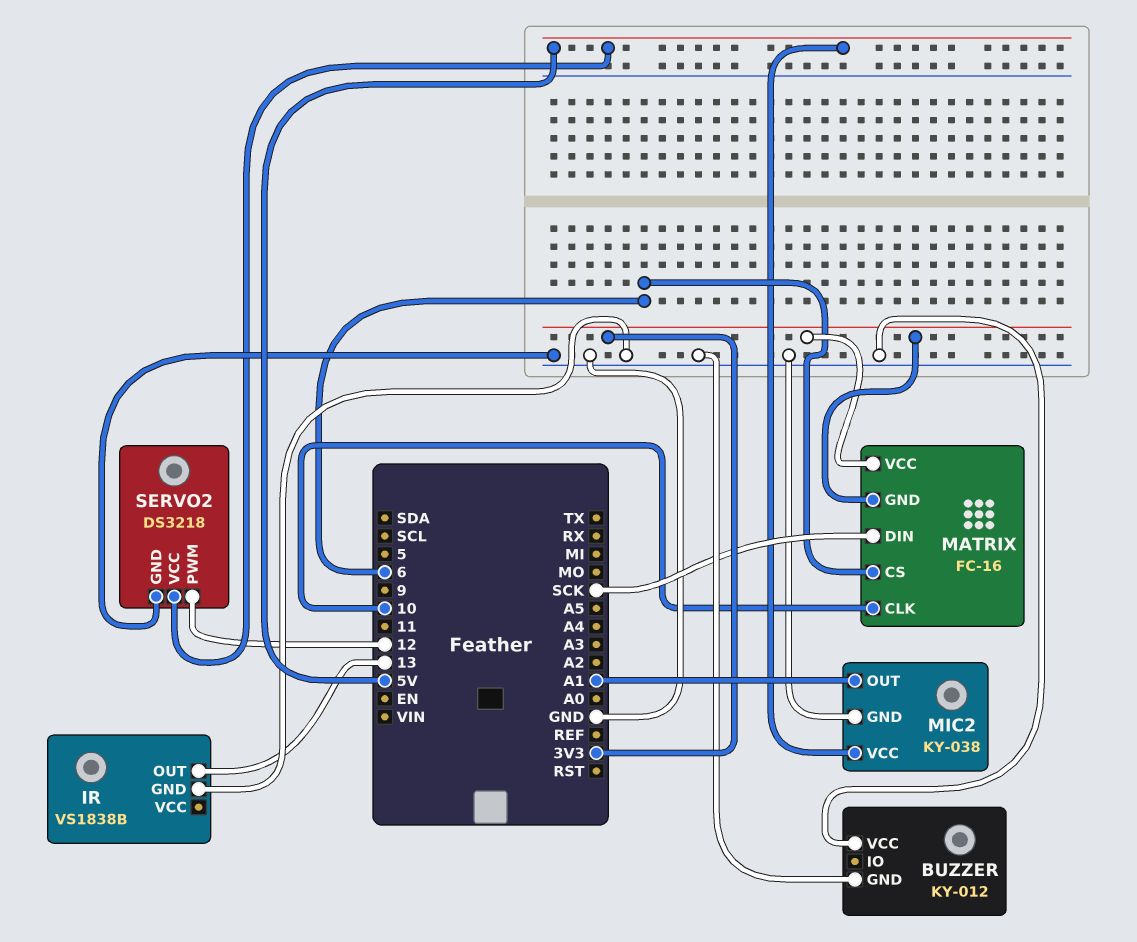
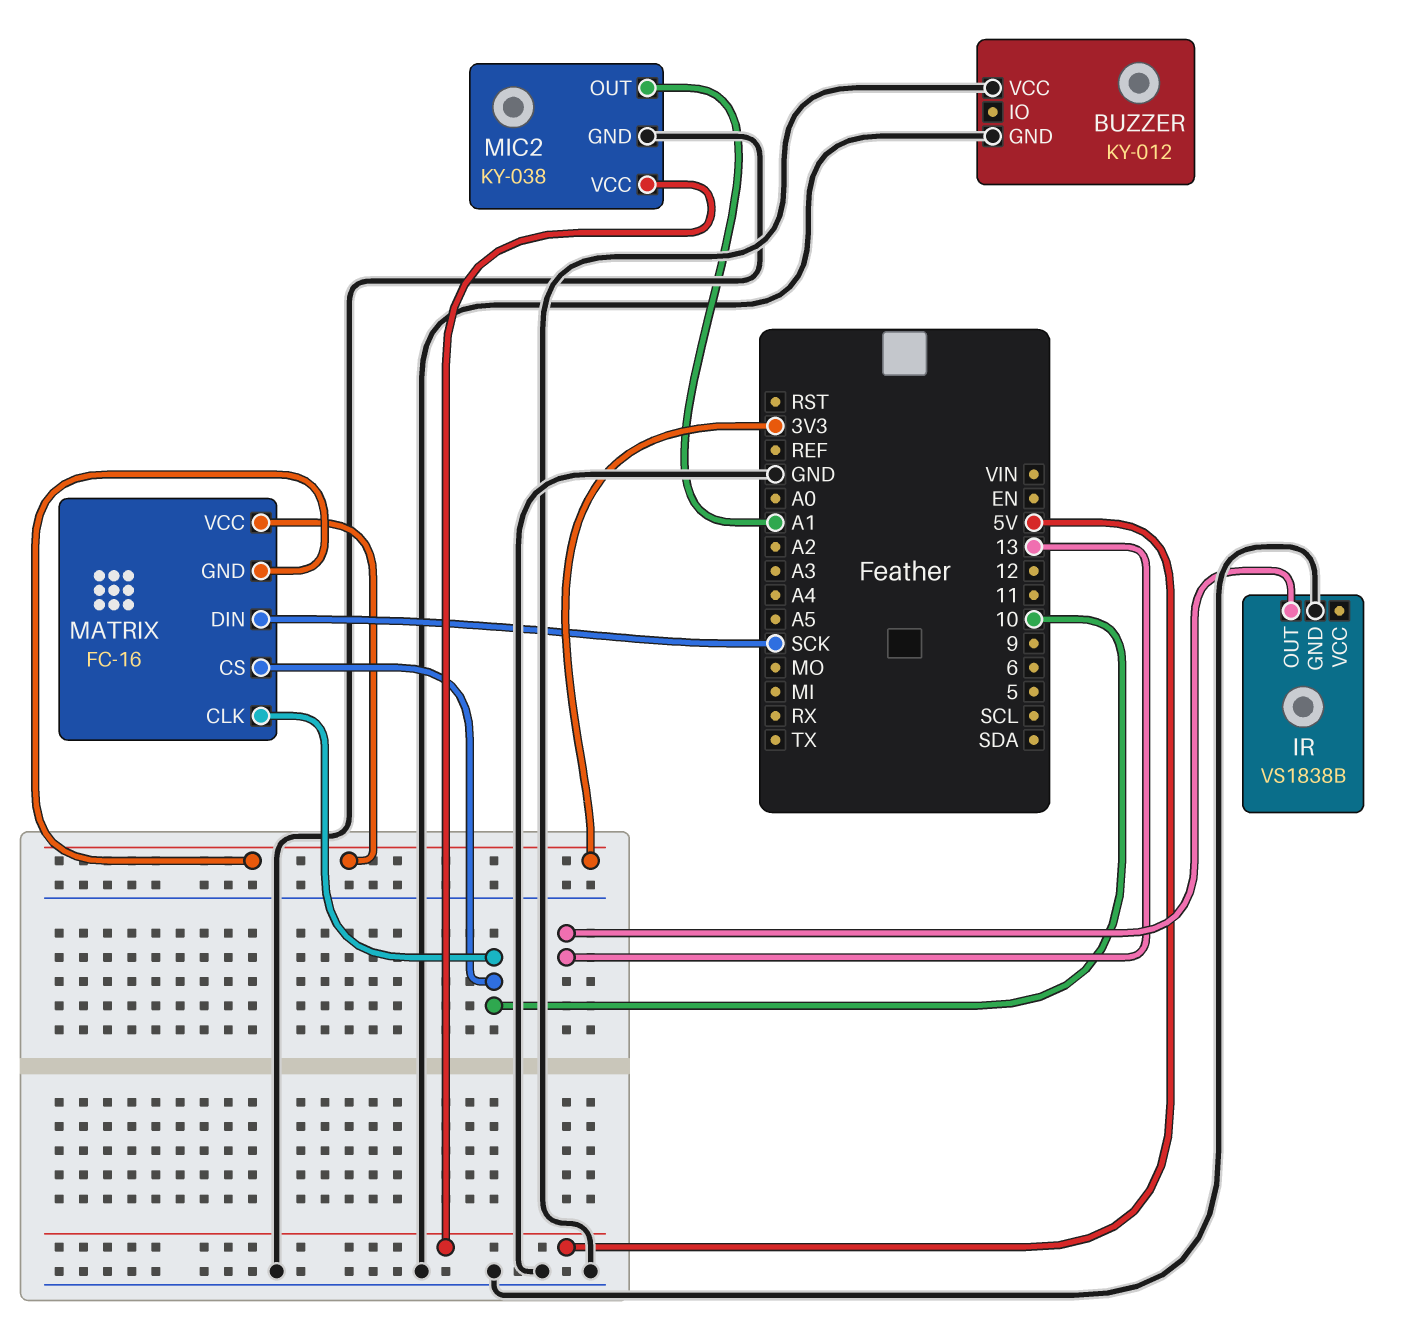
MATRIX pin CS: 6 -> 10
SERVO2: DS3218 -> none
SERVO2 pin GND: GND -> none
SERVO2 pin PWM: 12 -> none
SERVO2 pin VCC: 5V -> none

